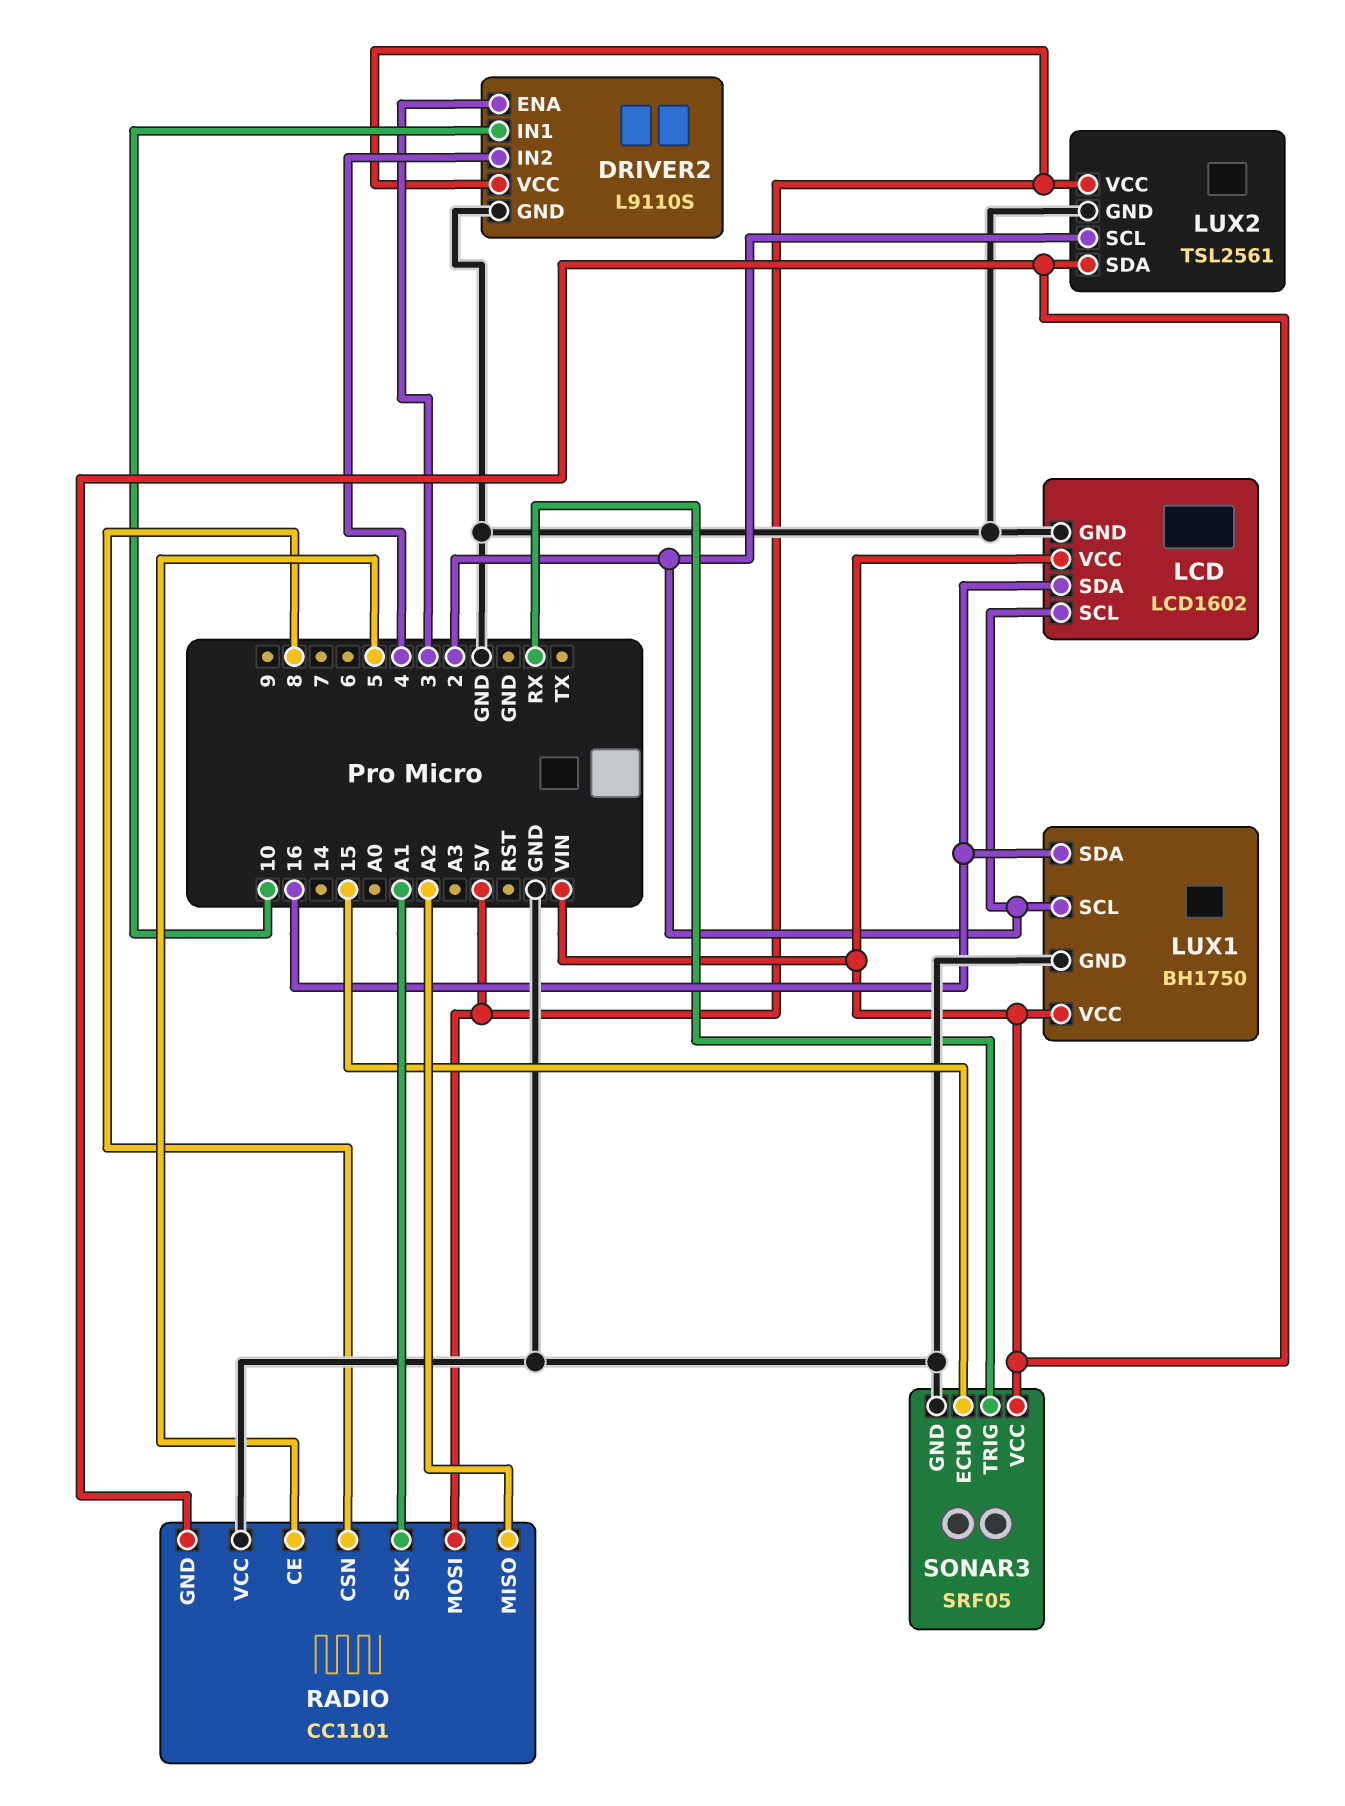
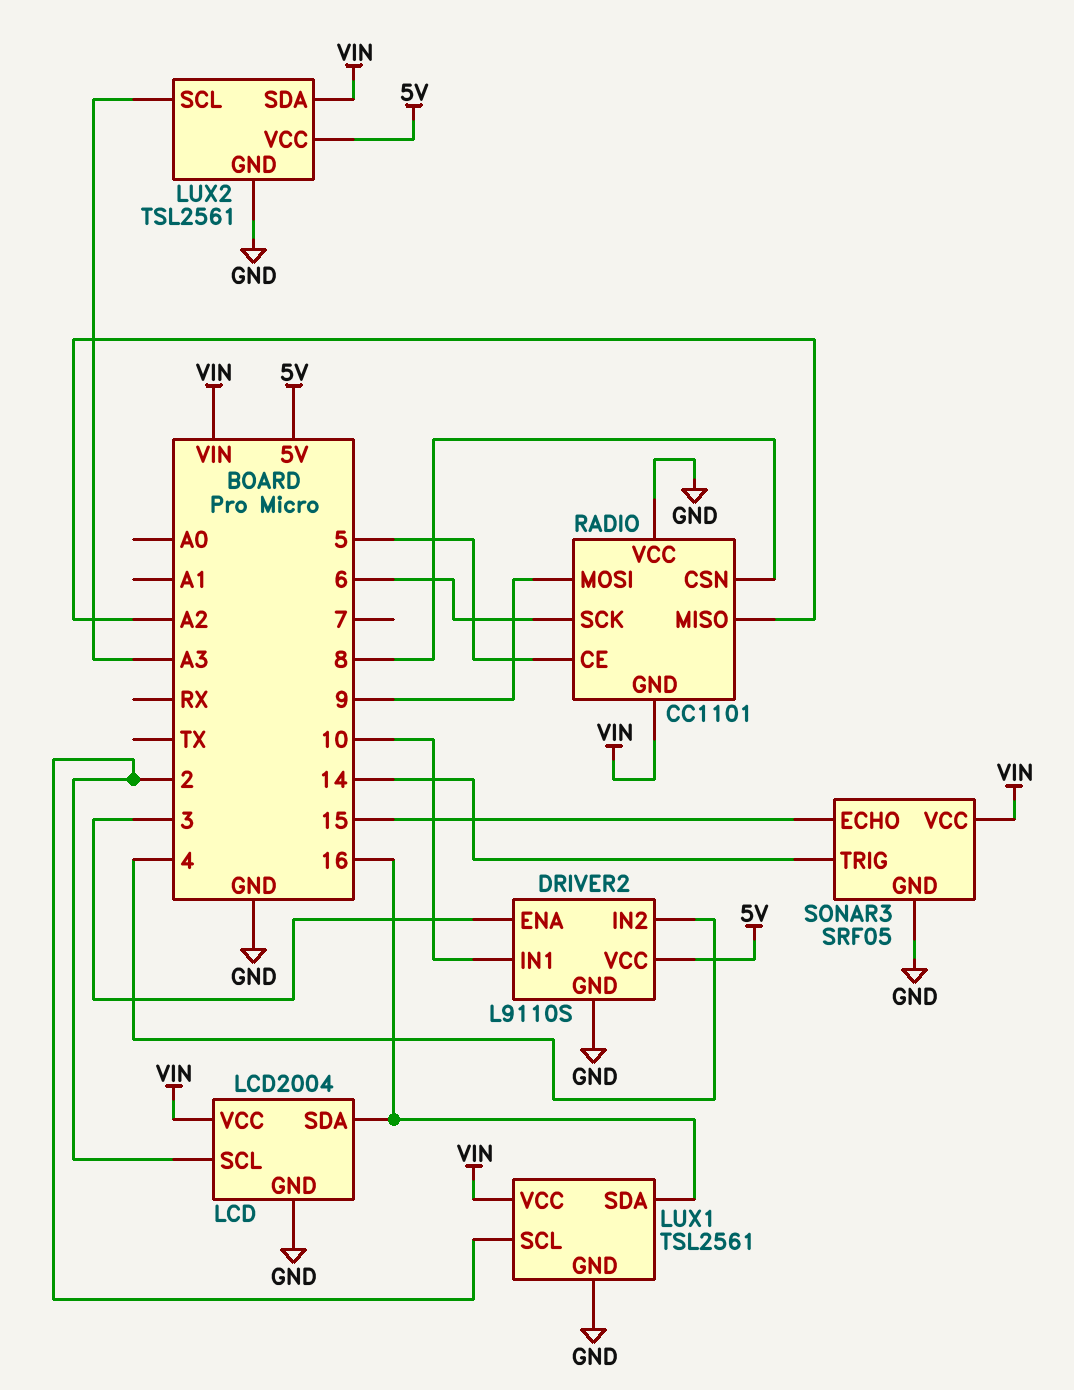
LCD: LCD1602 -> LCD2004
LUX1: BH1750 -> TSL2561
LUX2 pin SCL: 2 -> A3
RADIO pin MOSI: 5V -> 9
RADIO pin SCK: A1 -> 6
SONAR3 pin TRIG: RX -> 14

